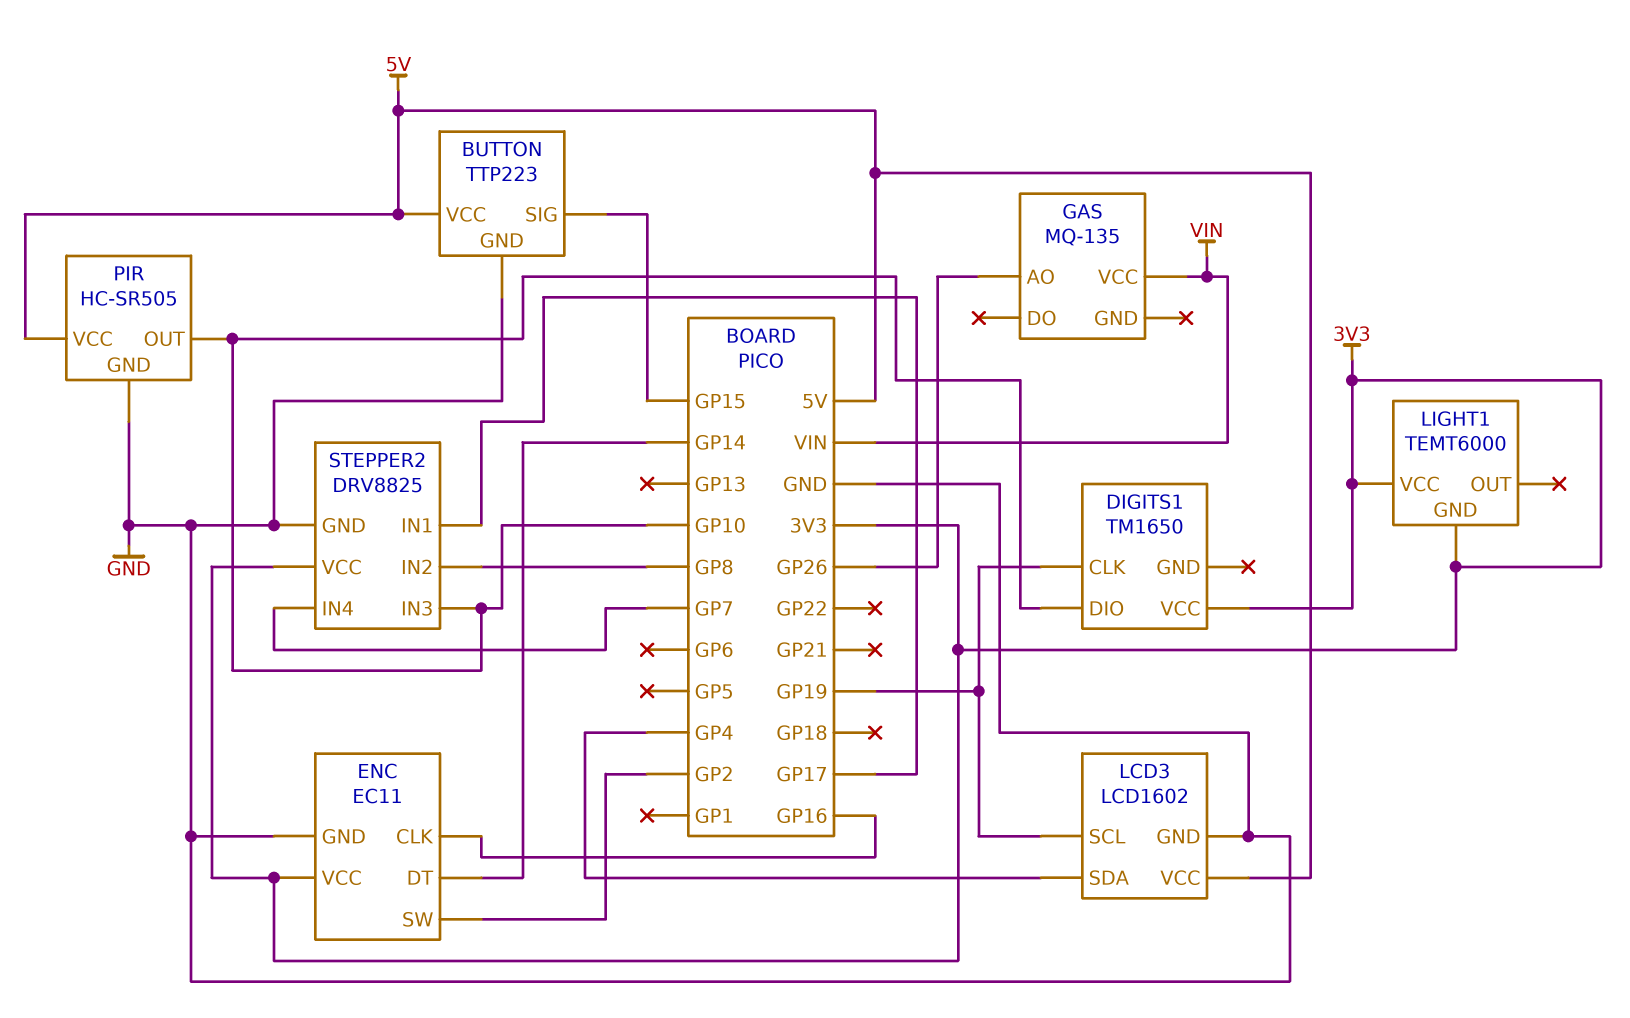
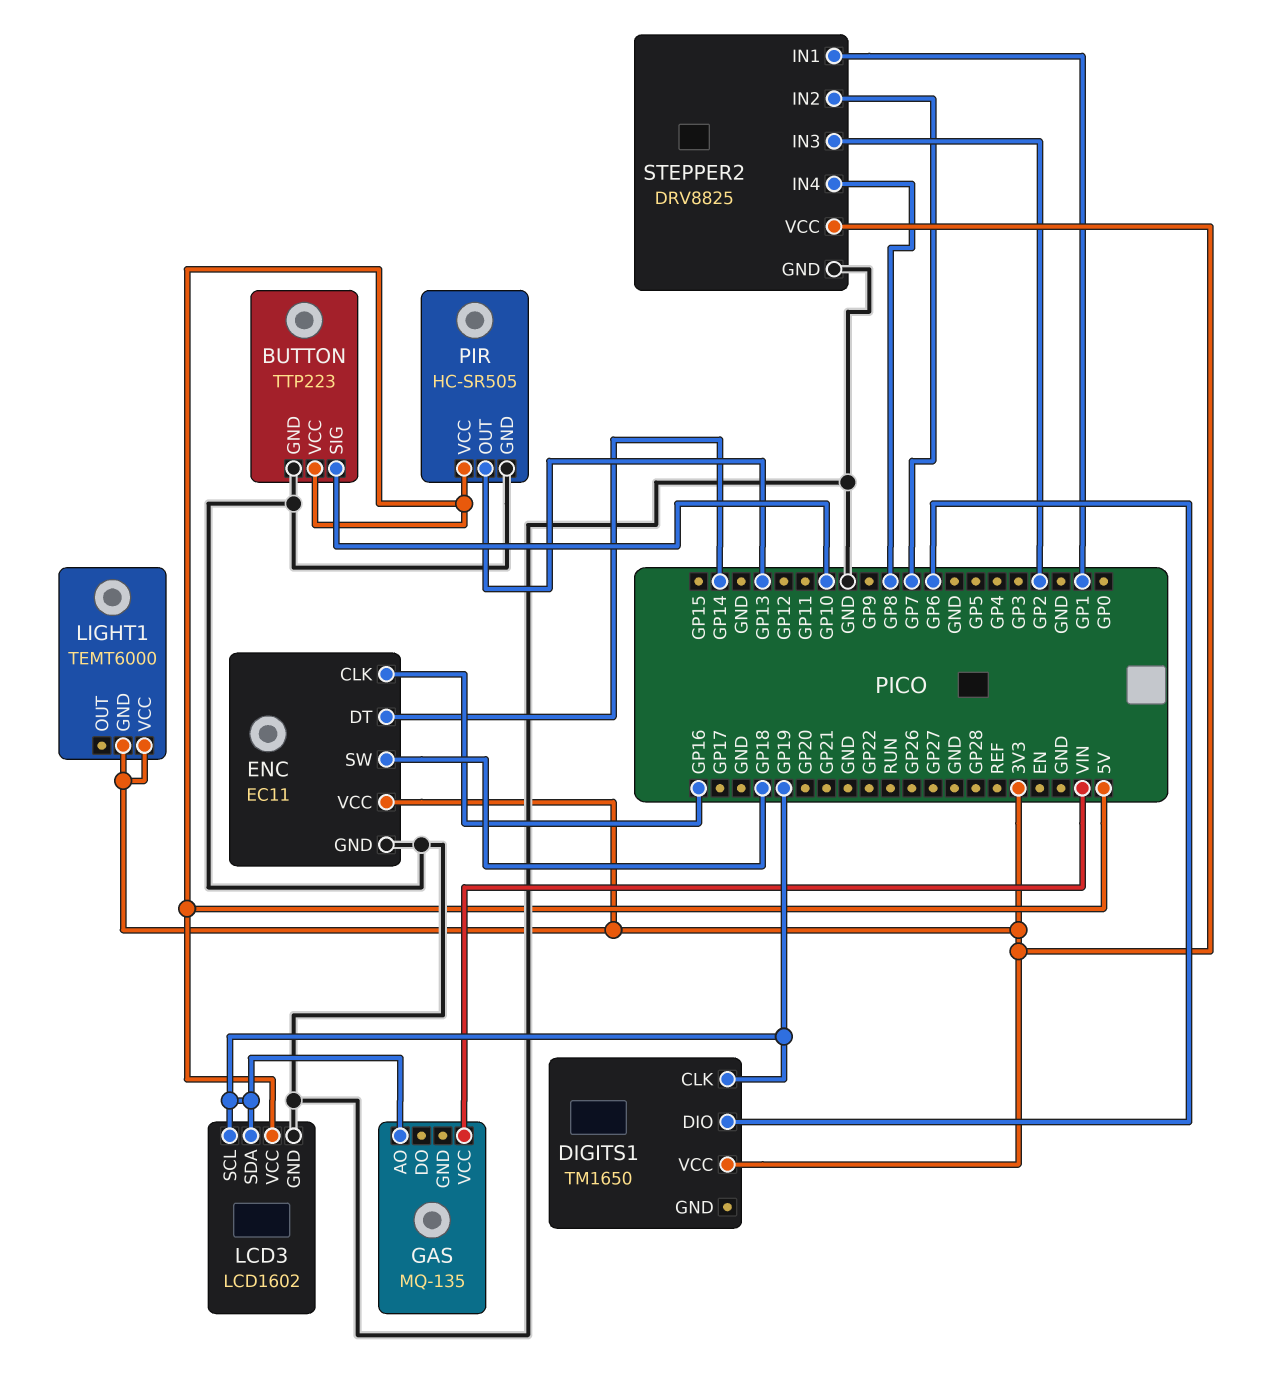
BUTTON pin SIG: GP15 -> GP10
DIGITS1 pin DIO: GP10 -> GP6
ENC pin SW: GP2 -> GP18
GAS pin AO: GP26 -> GP19
LCD3 pin SDA: GP4 -> GP19
PIR pin OUT: GP10 -> GP13
STEPPER2 pin IN1: GP17 -> GP1
STEPPER2 pin IN2: GP8 -> GP7
STEPPER2 pin IN3: GP10 -> GP2
STEPPER2 pin IN4: GP7 -> GP8

